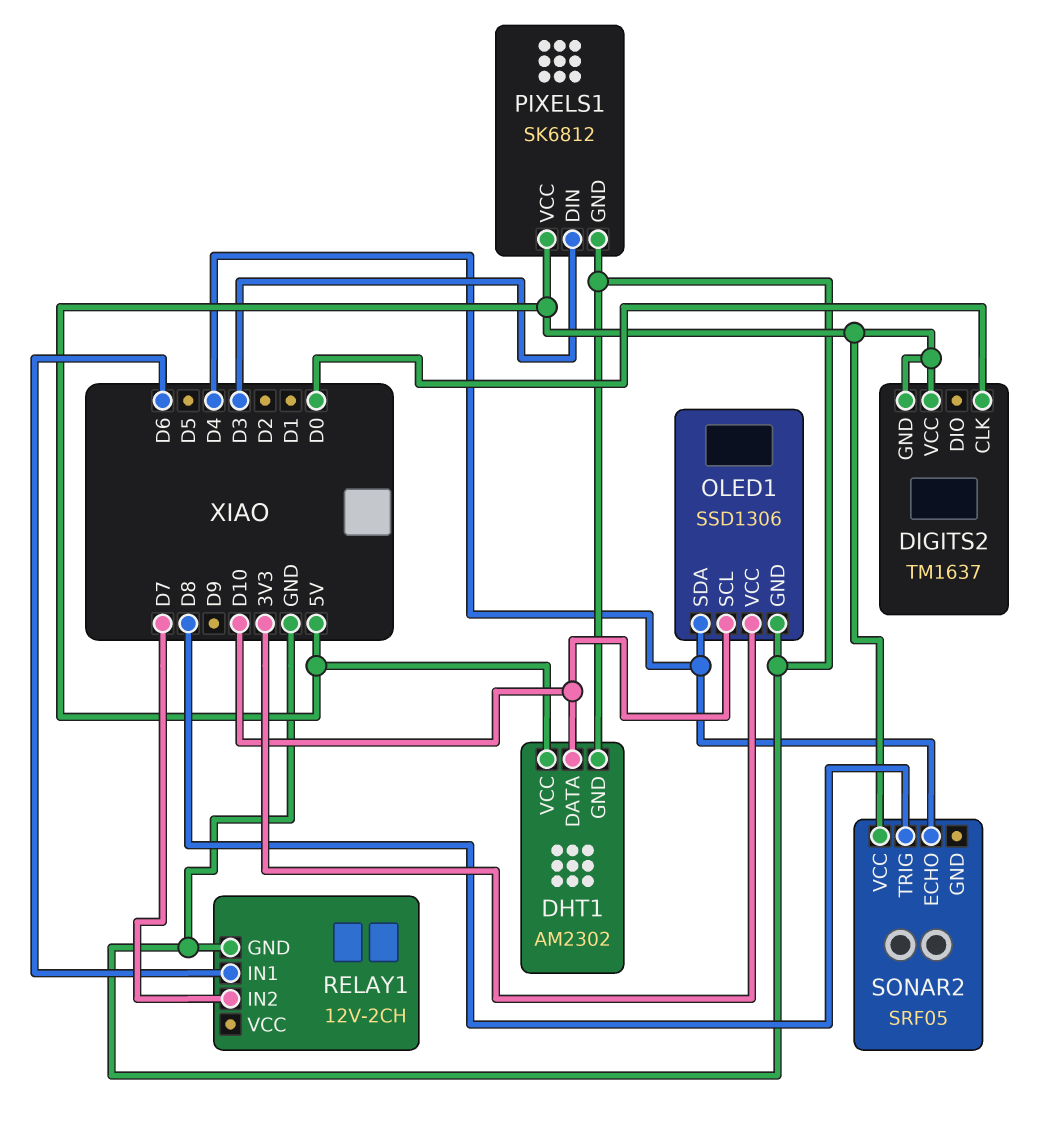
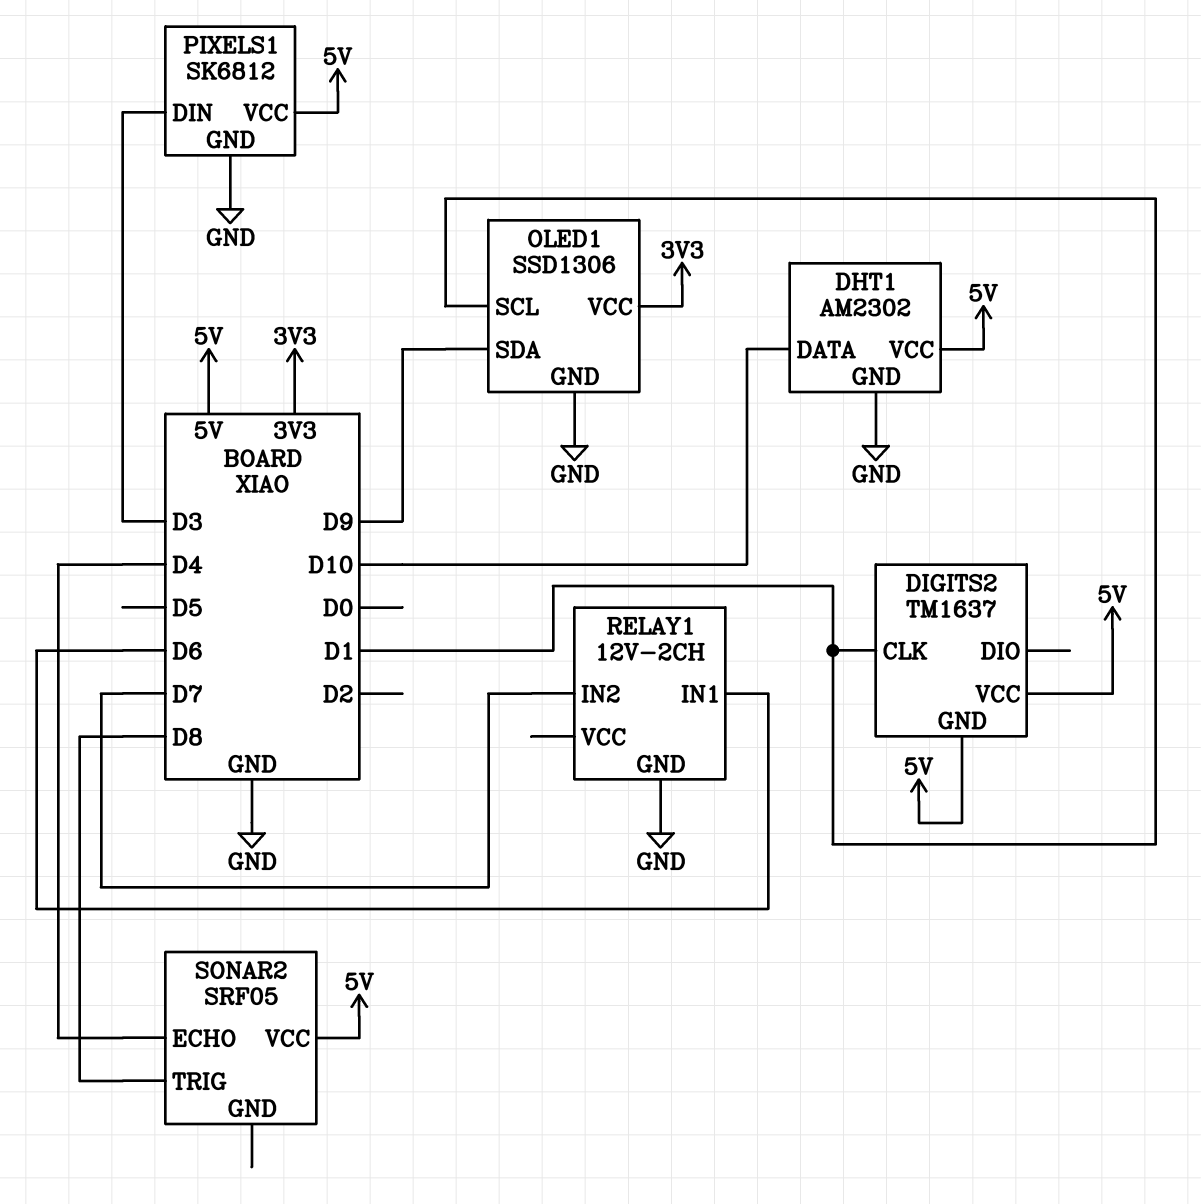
DIGITS2 pin CLK: D0 -> D1
OLED1 pin SCL: D10 -> D1
OLED1 pin SDA: D4 -> D9

